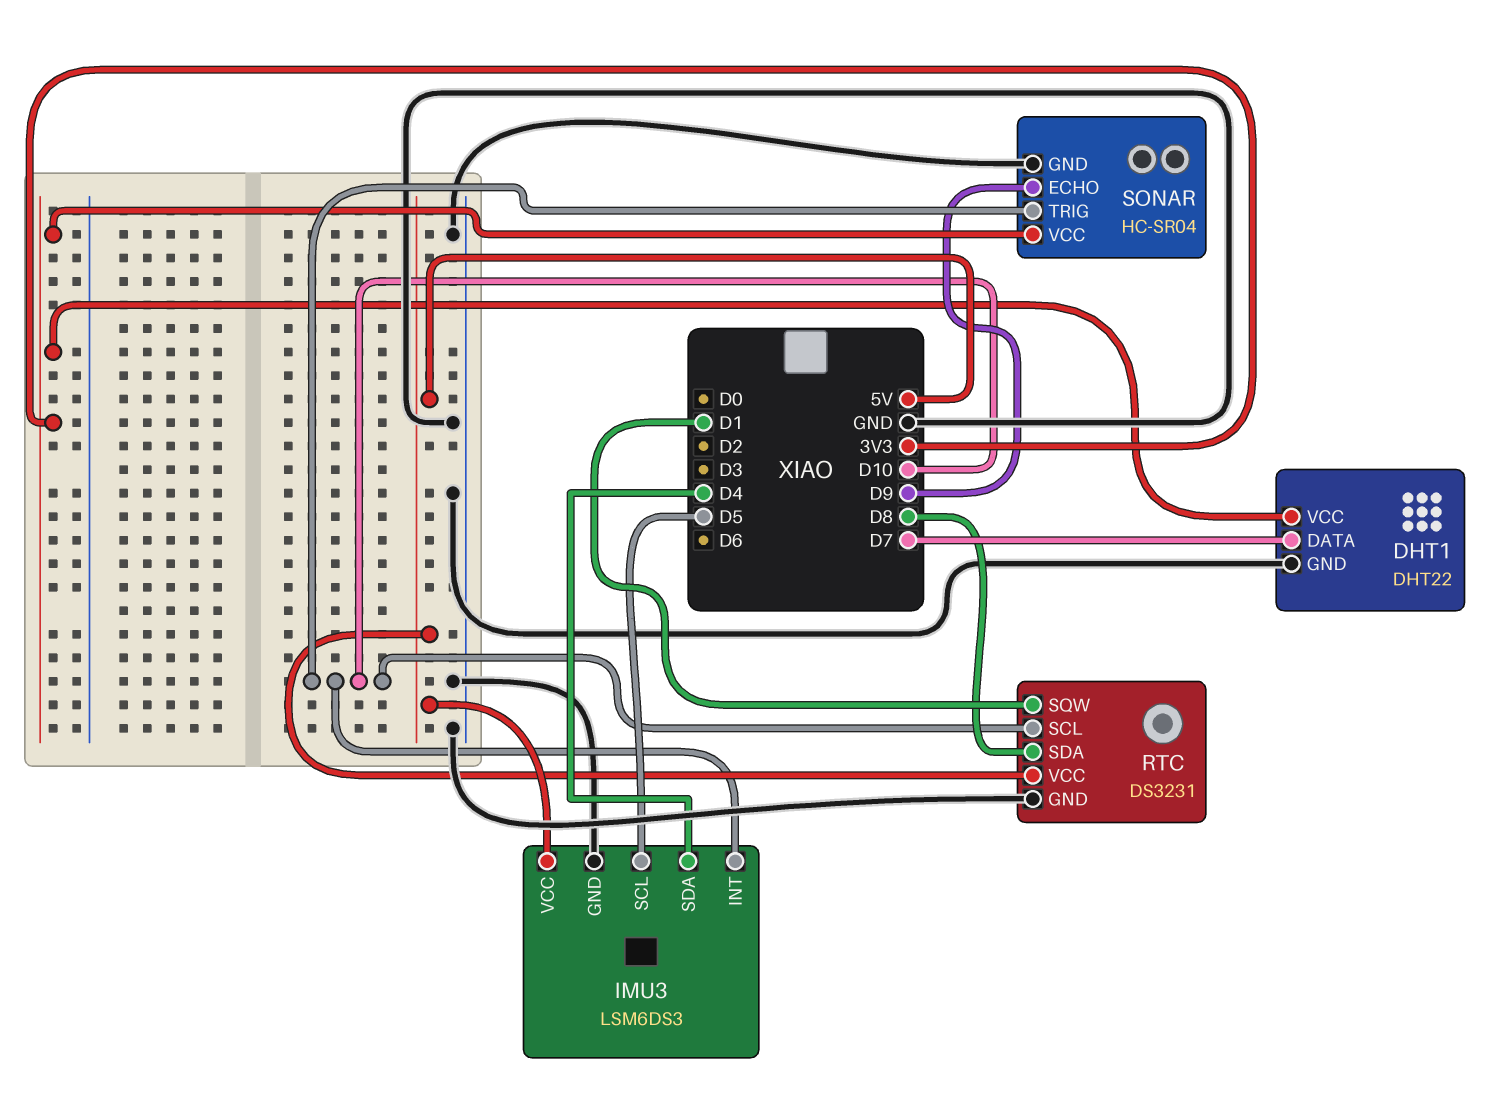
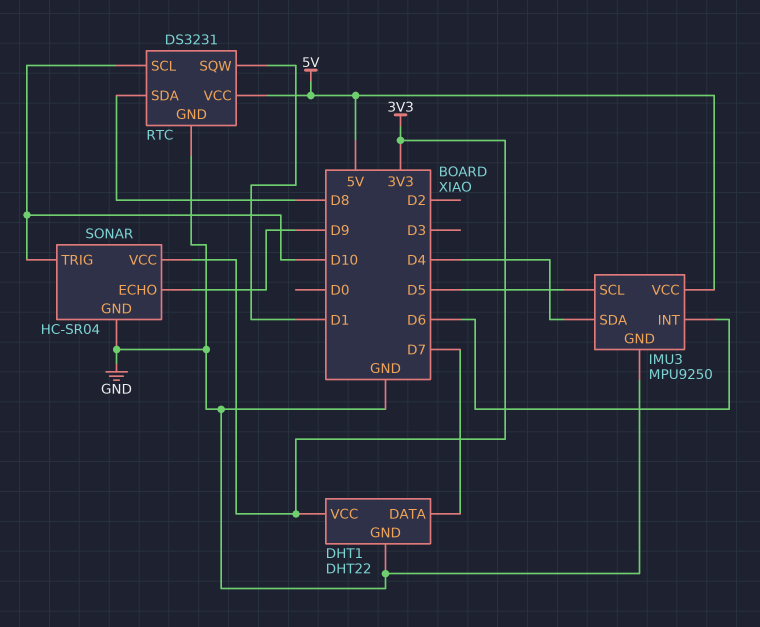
IMU3: LSM6DS3 -> MPU9250
IMU3 pin INT: D10 -> D6

